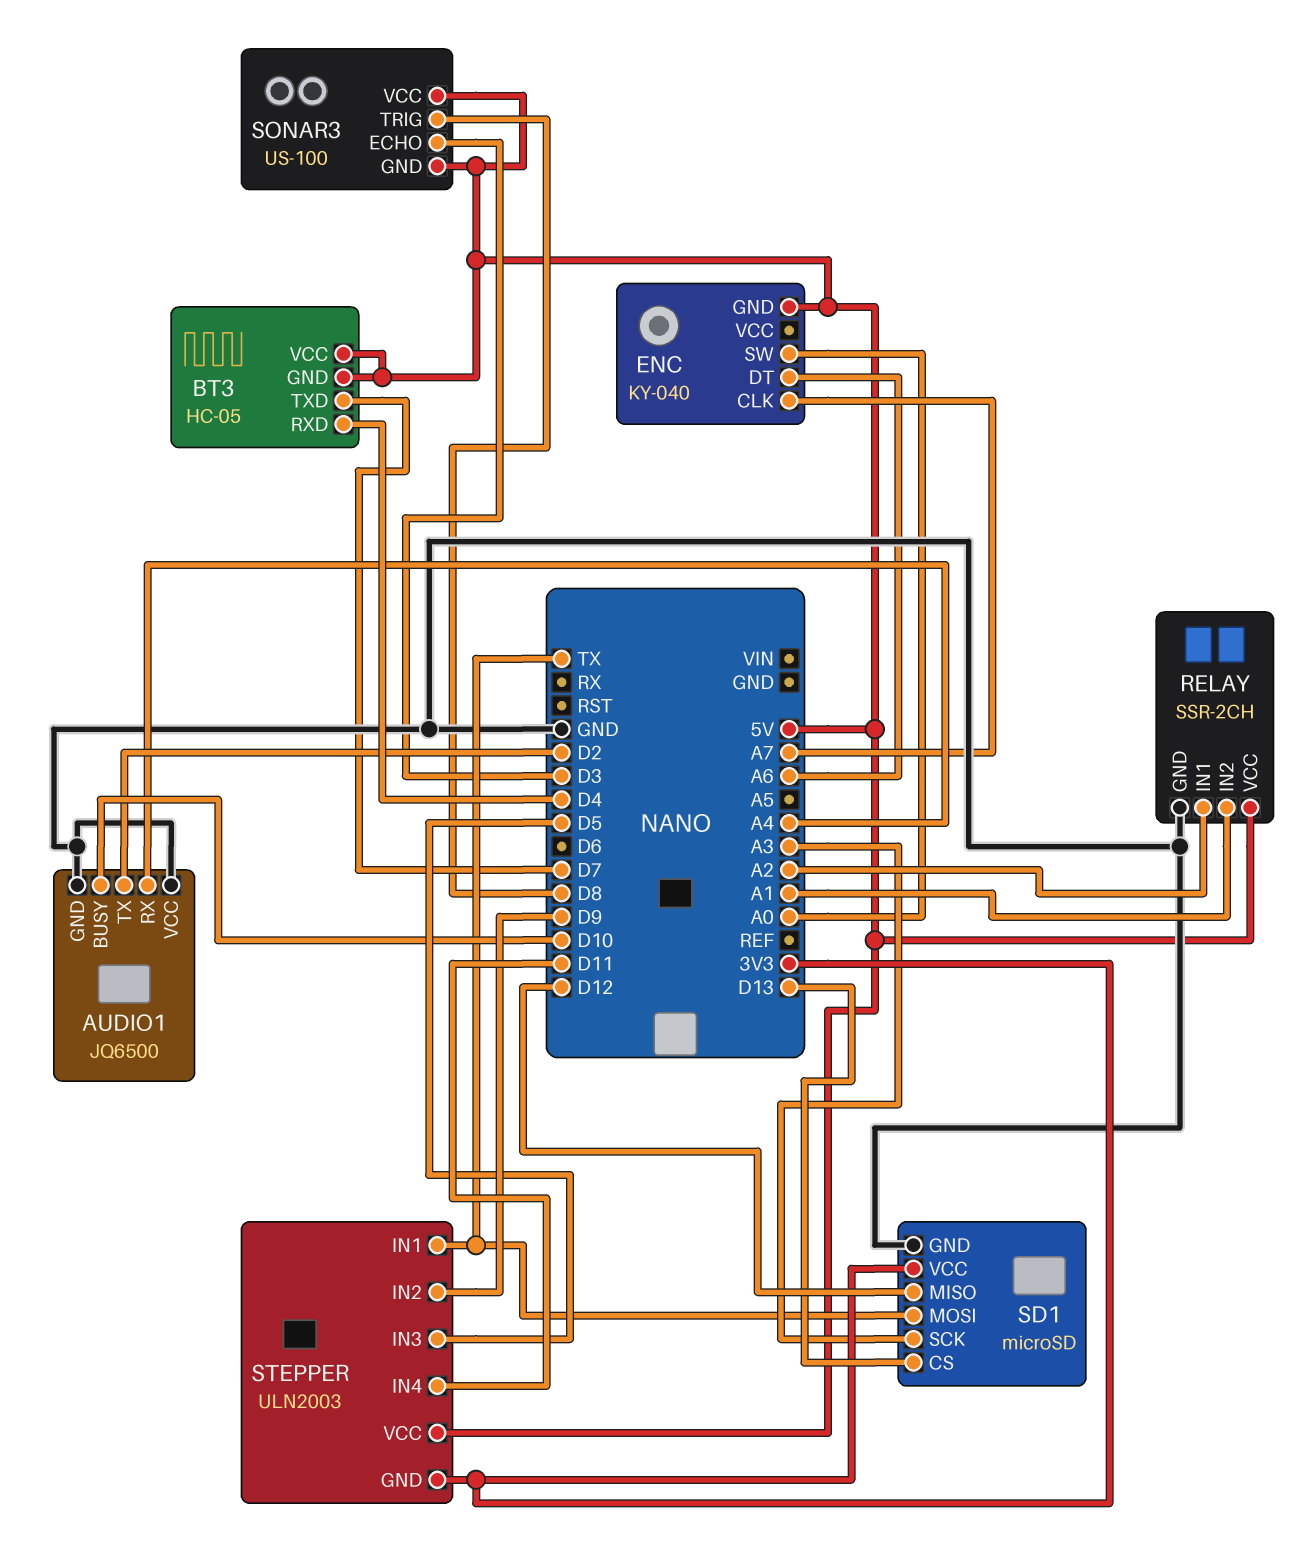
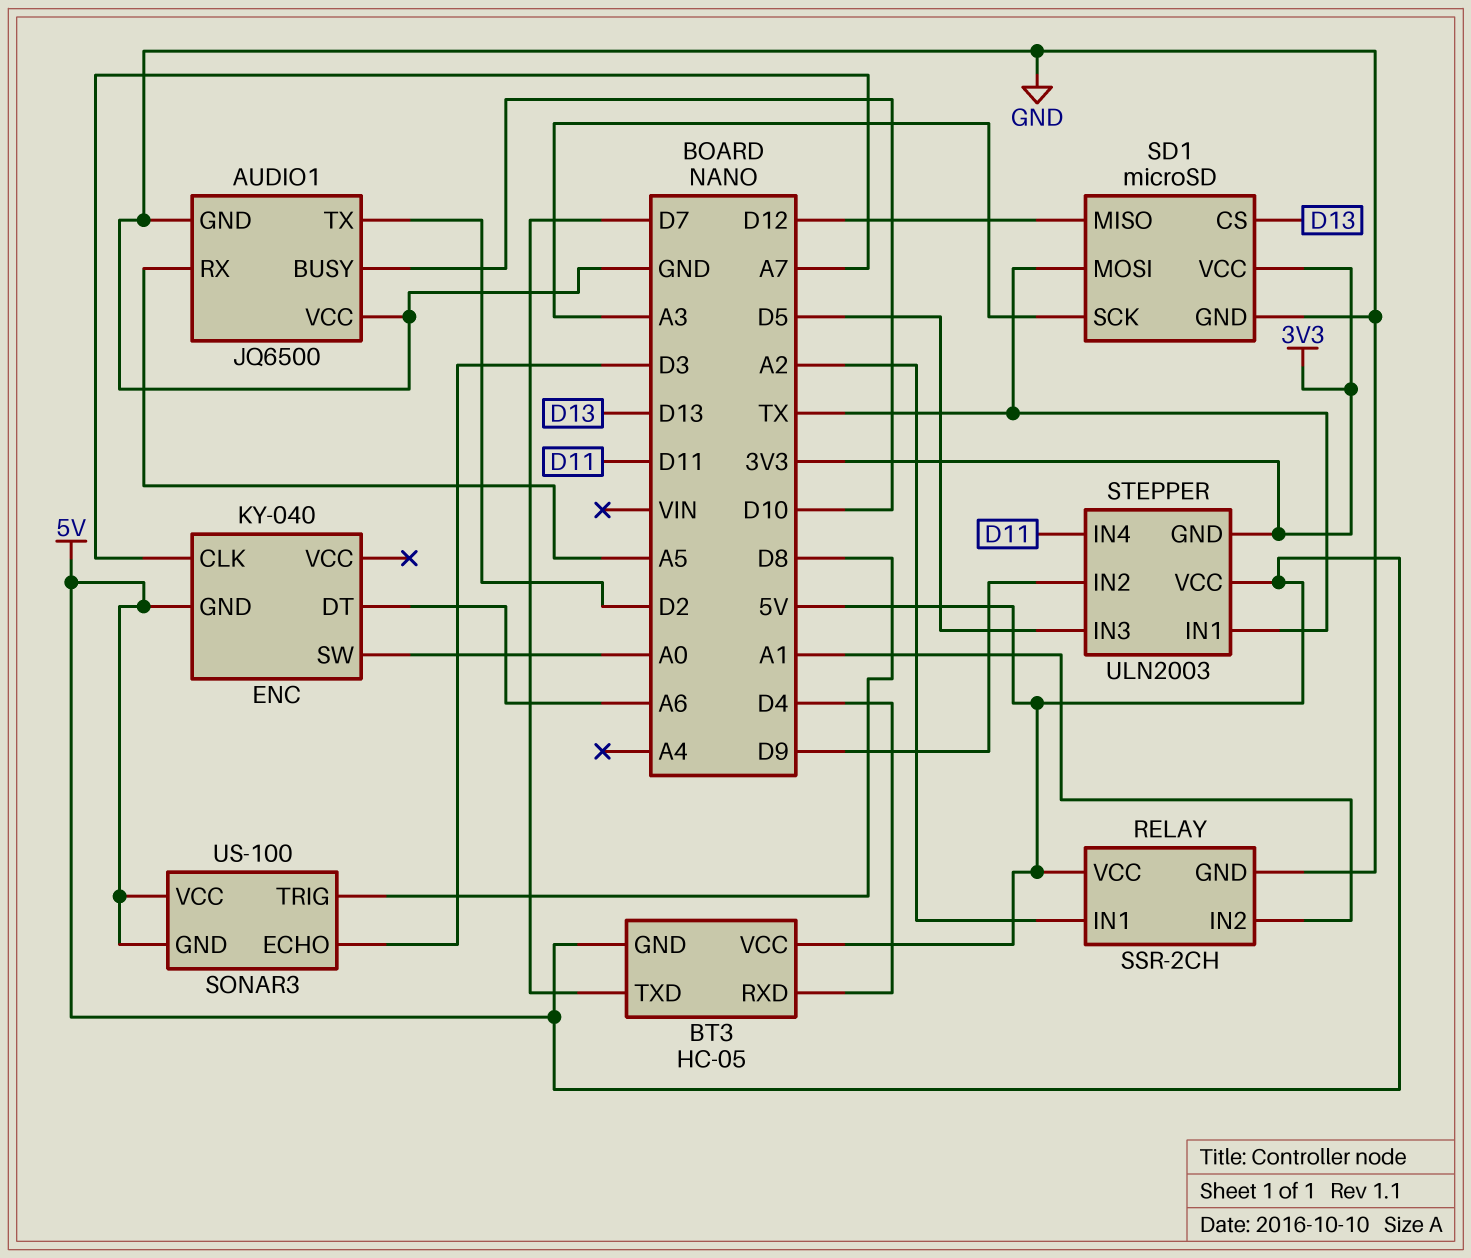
AUDIO1 pin RX: A4 -> A5

